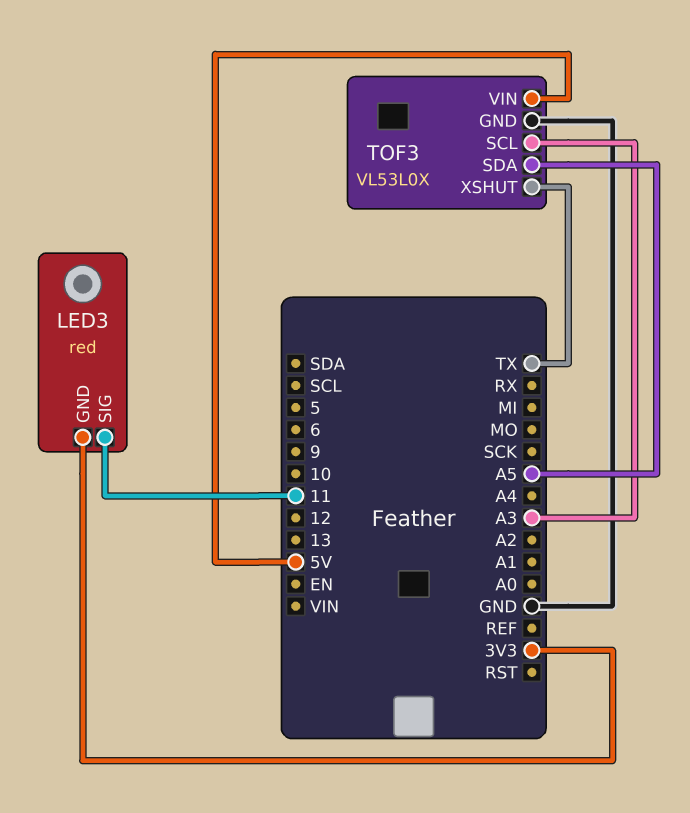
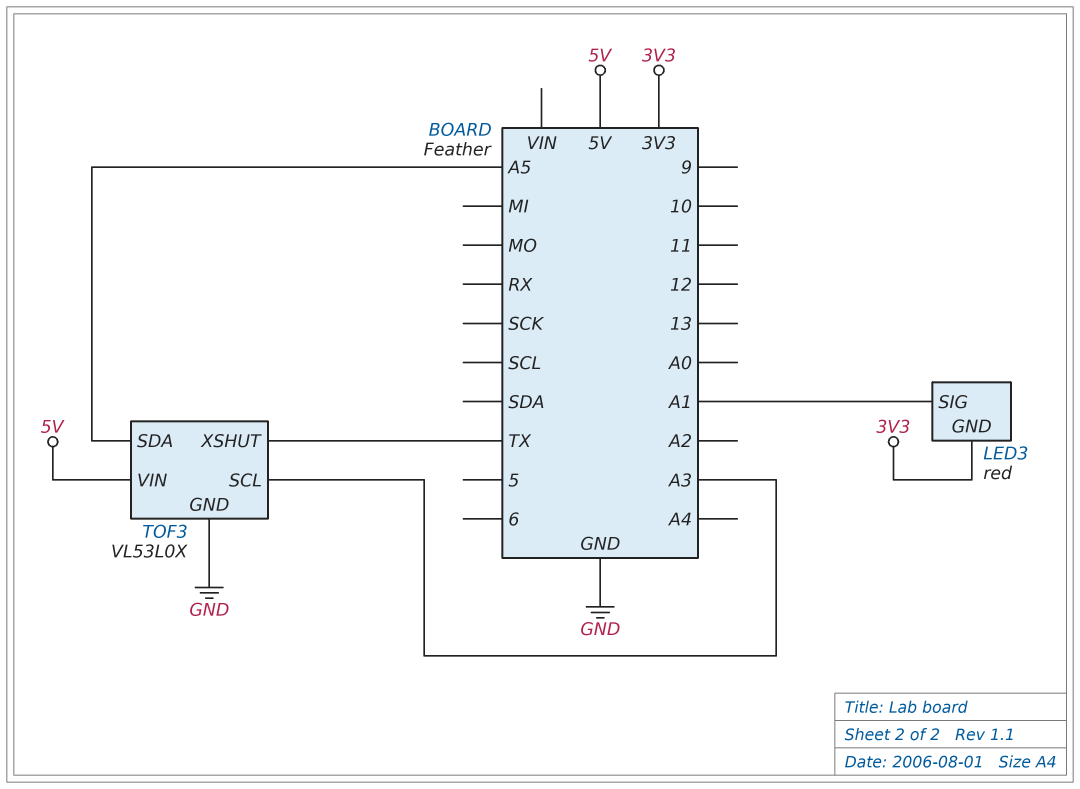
LED3 pin SIG: 11 -> A1

